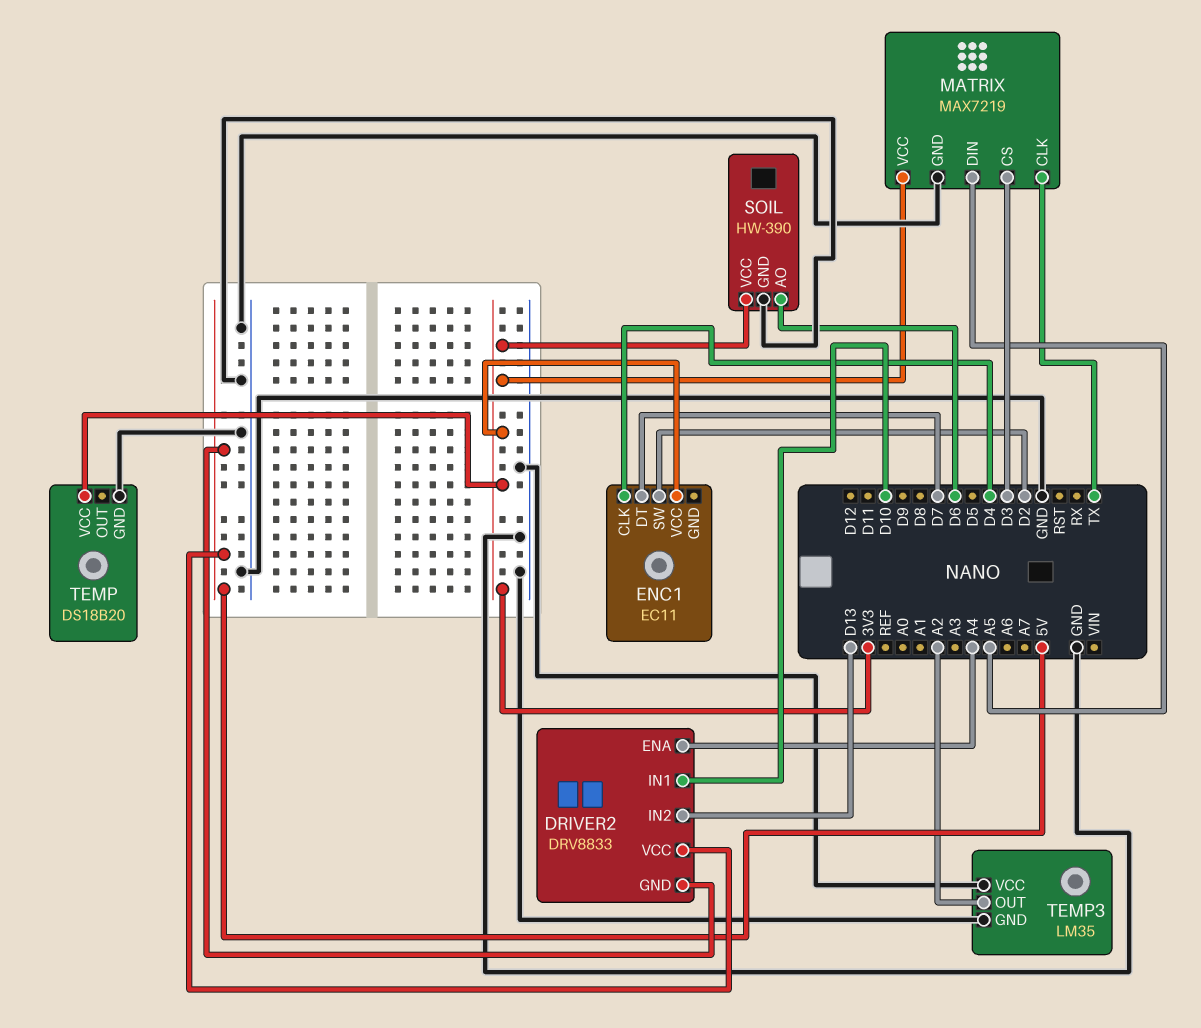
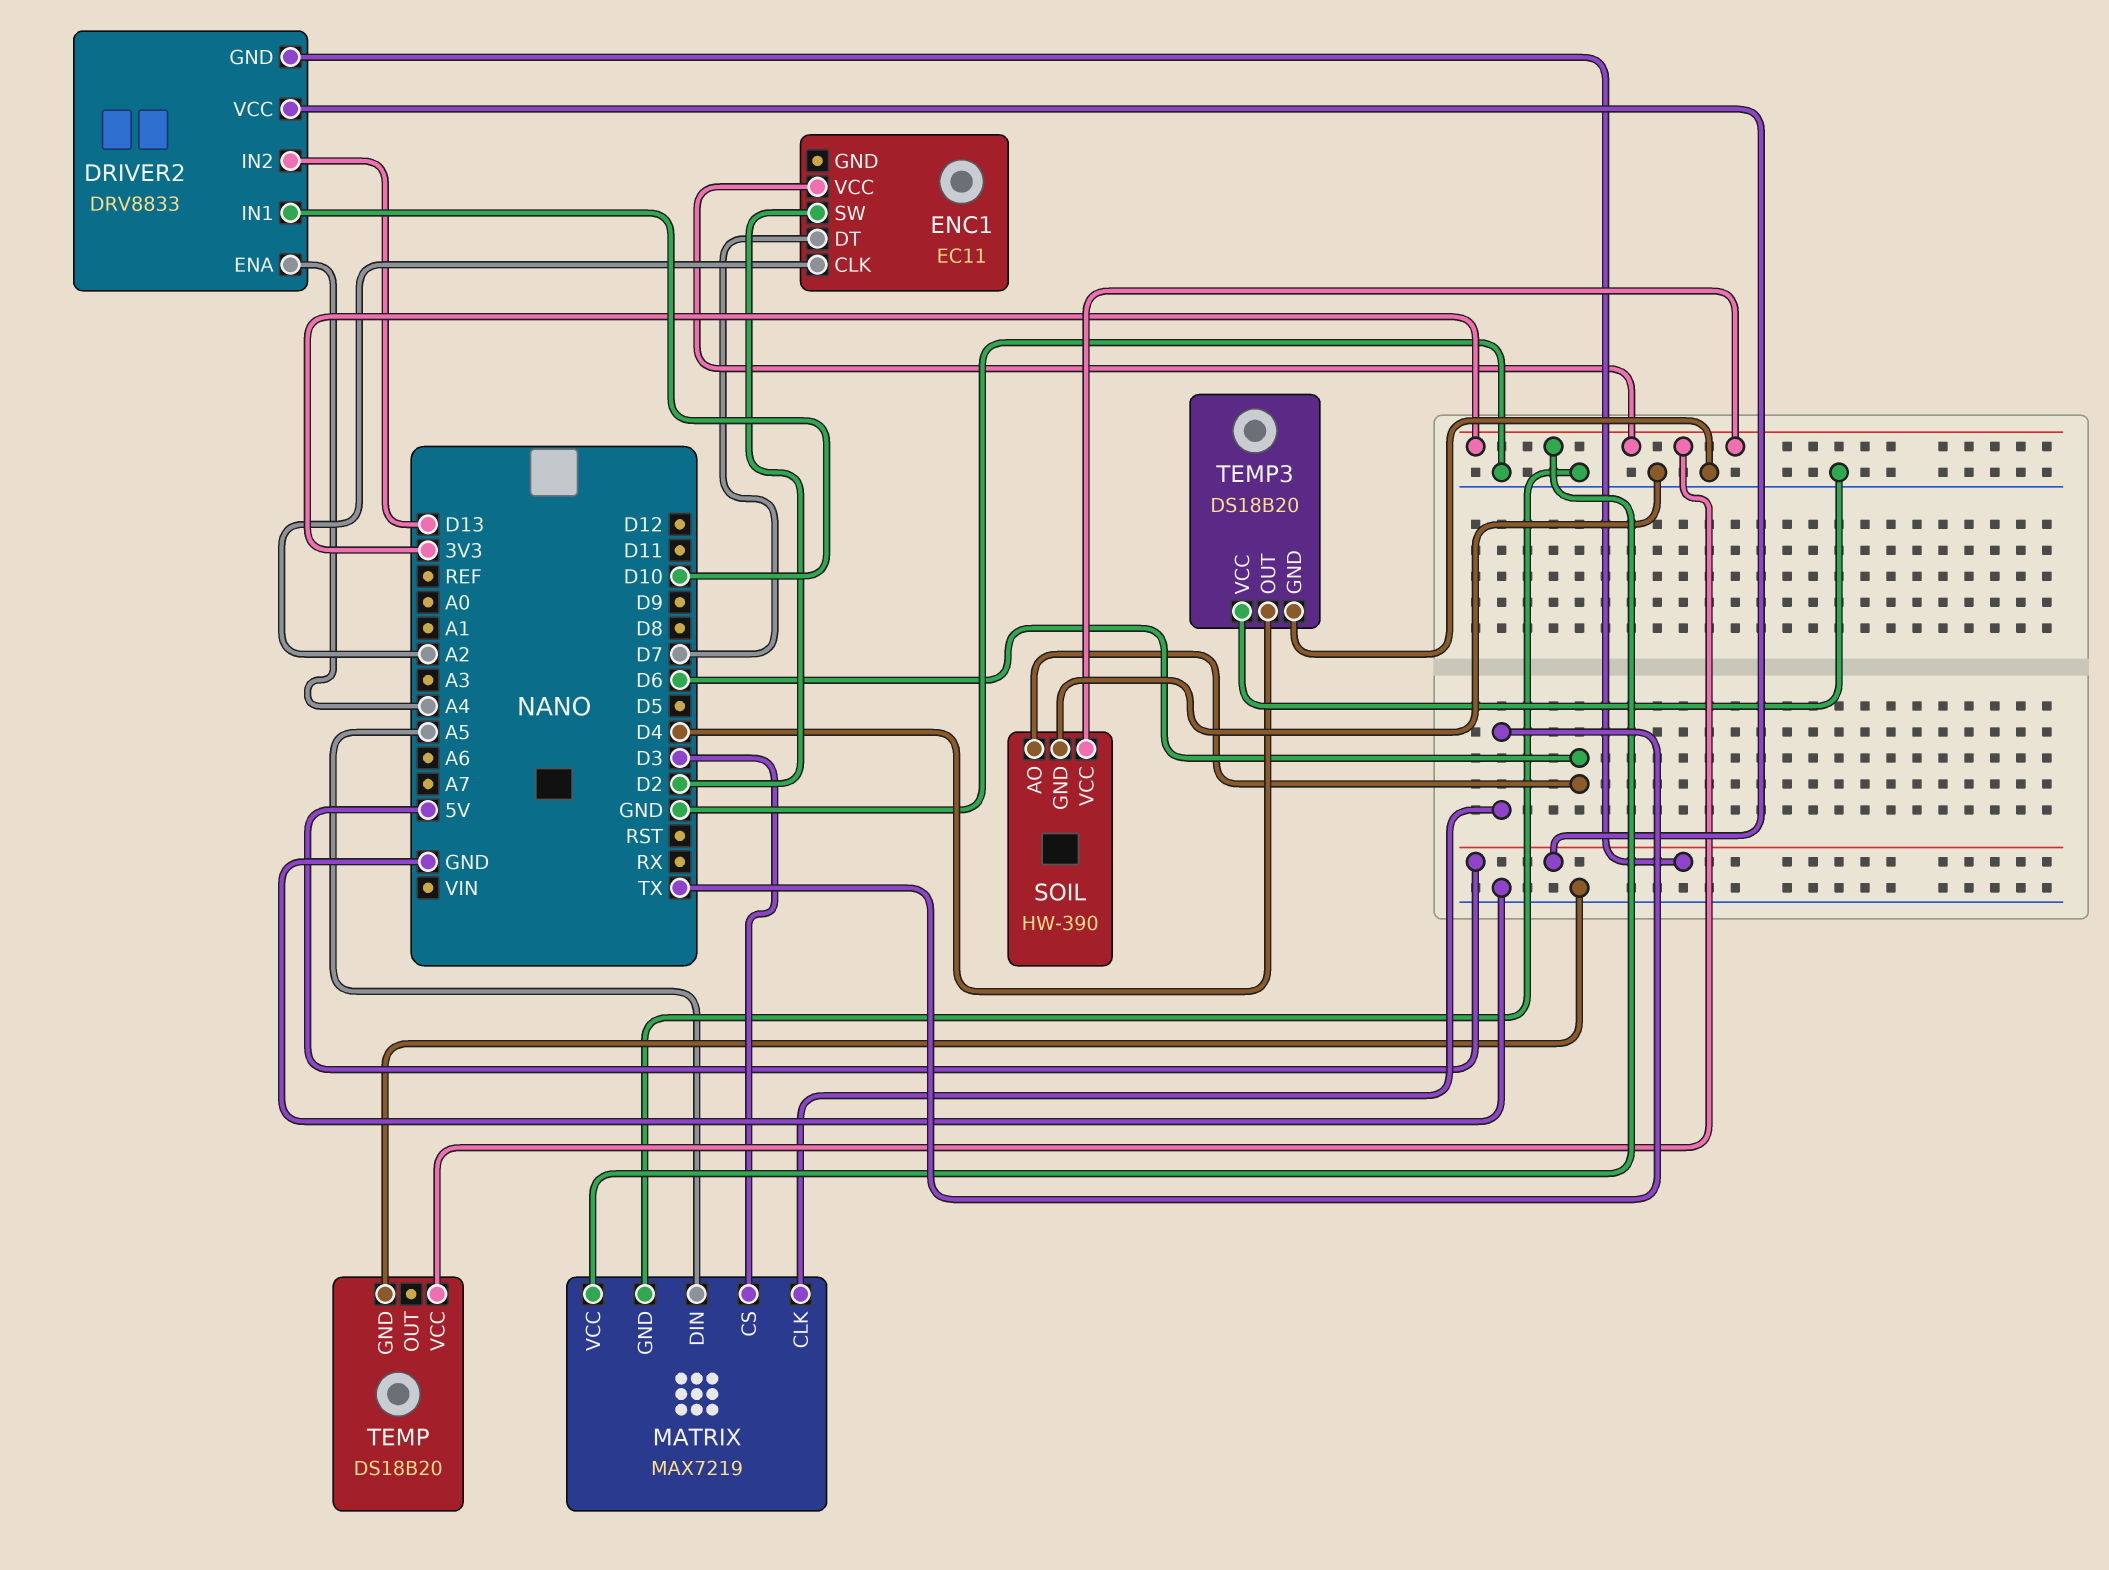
ENC1 pin CLK: D4 -> A2
TEMP3: LM35 -> DS18B20
TEMP3 pin OUT: A2 -> D4

